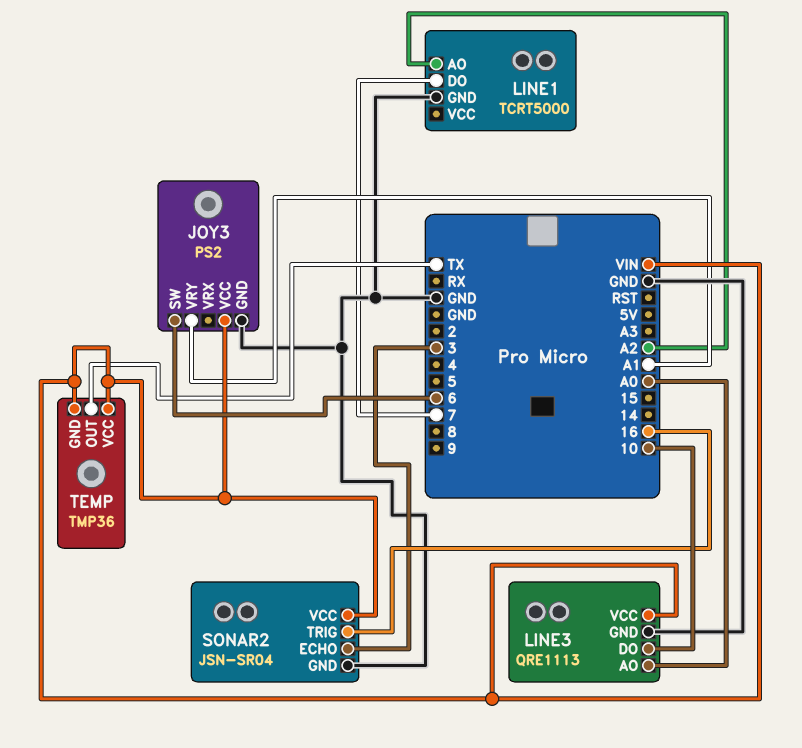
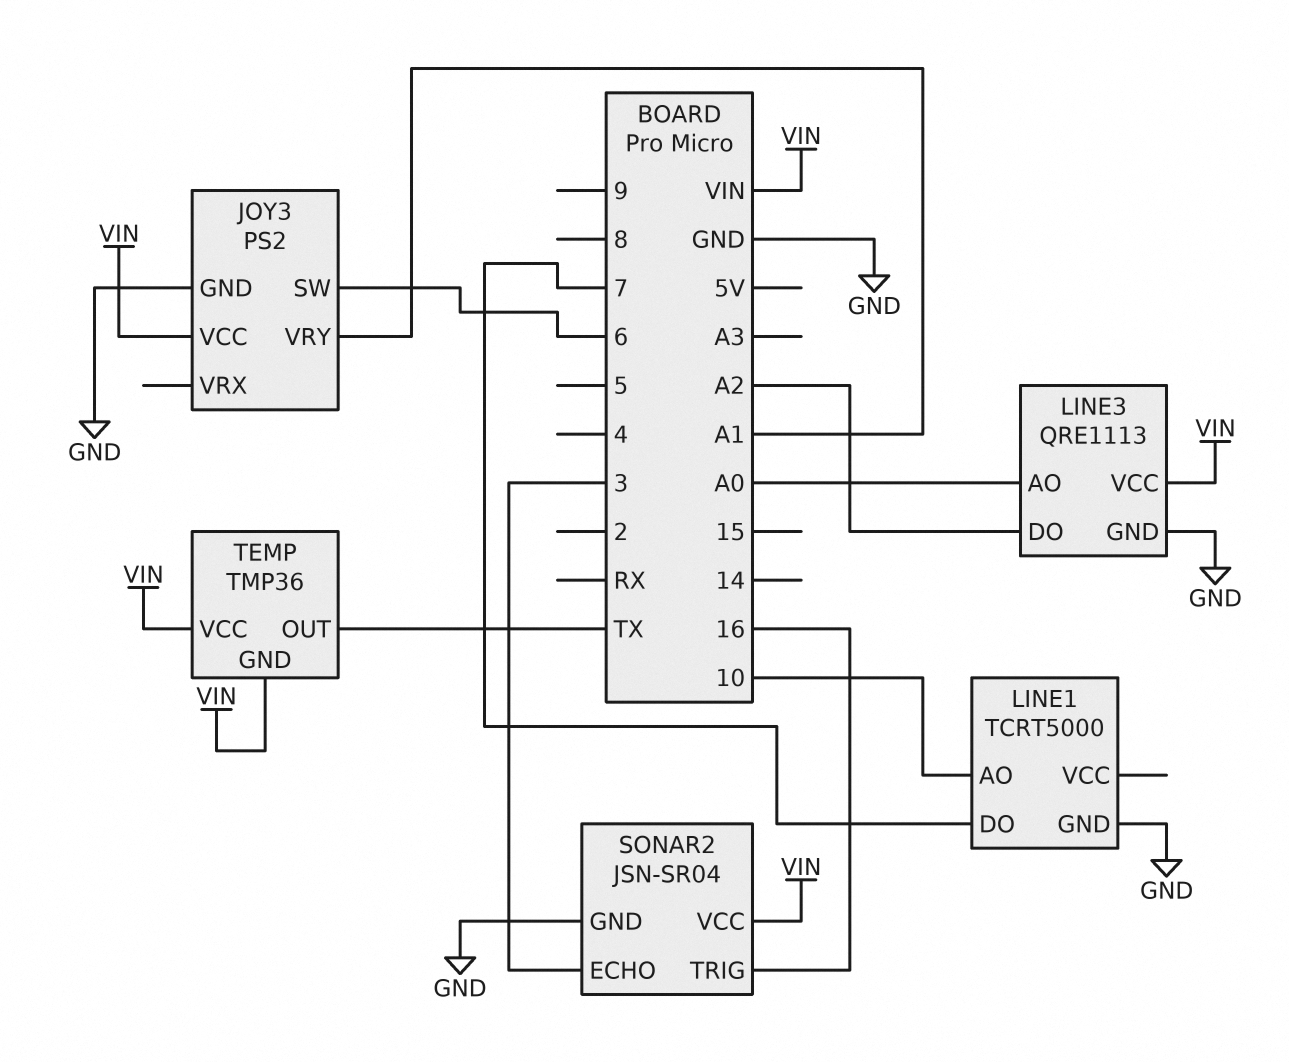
LINE1 pin AO: A2 -> 10
LINE3 pin DO: 10 -> A2

